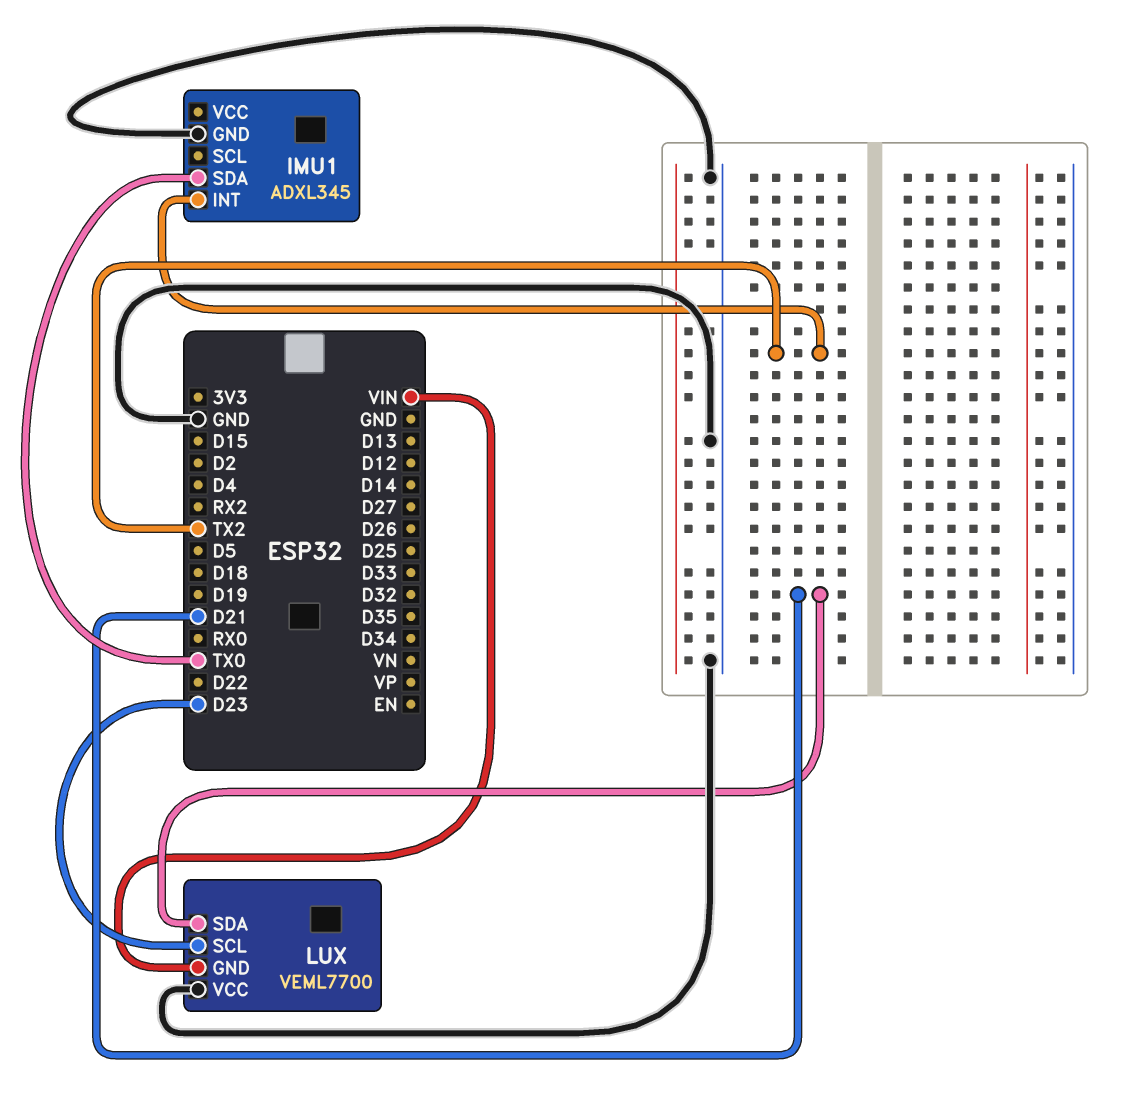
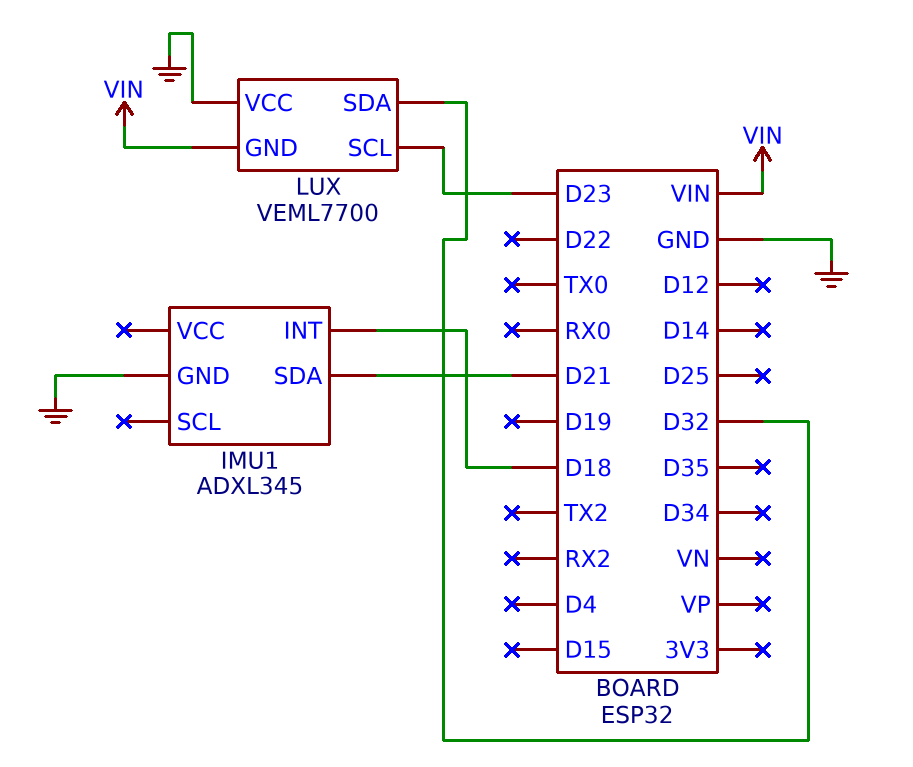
IMU1 pin INT: TX2 -> D18
IMU1 pin SDA: TX0 -> D21
LUX pin SDA: D21 -> D32

